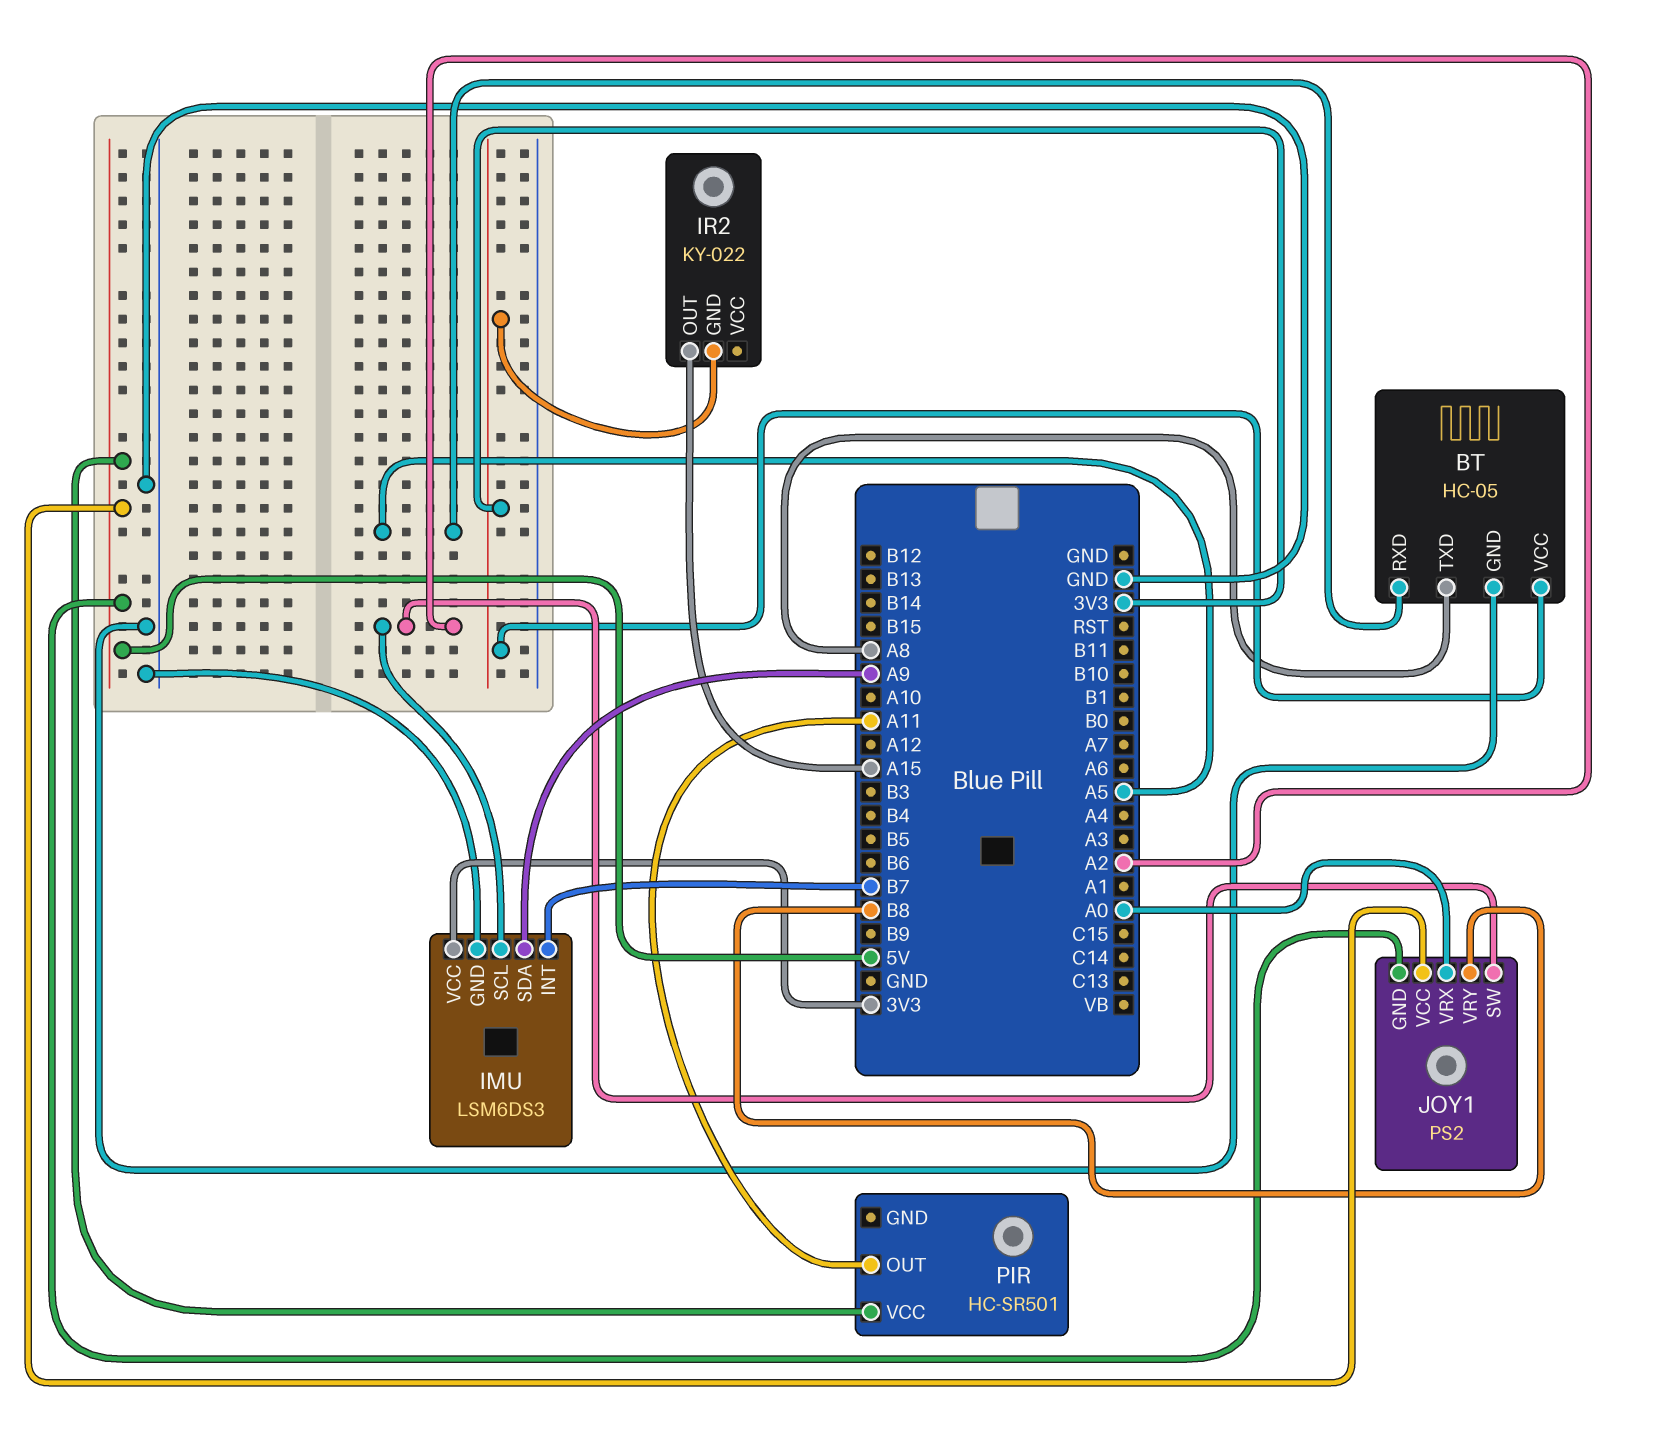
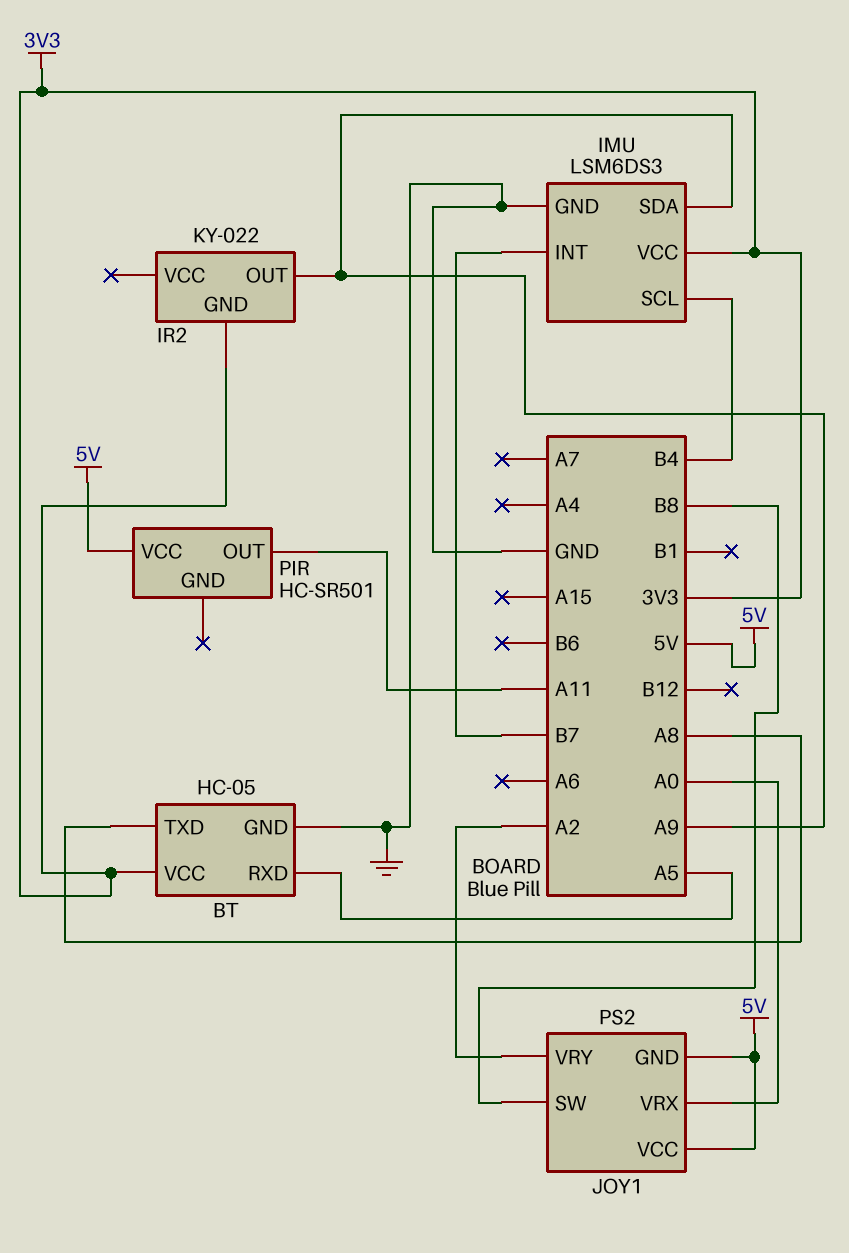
IMU pin SCL: A2 -> B4
IR2 pin OUT: A15 -> A9
JOY1 pin SW: A2 -> B8
JOY1 pin VRY: B8 -> A2

